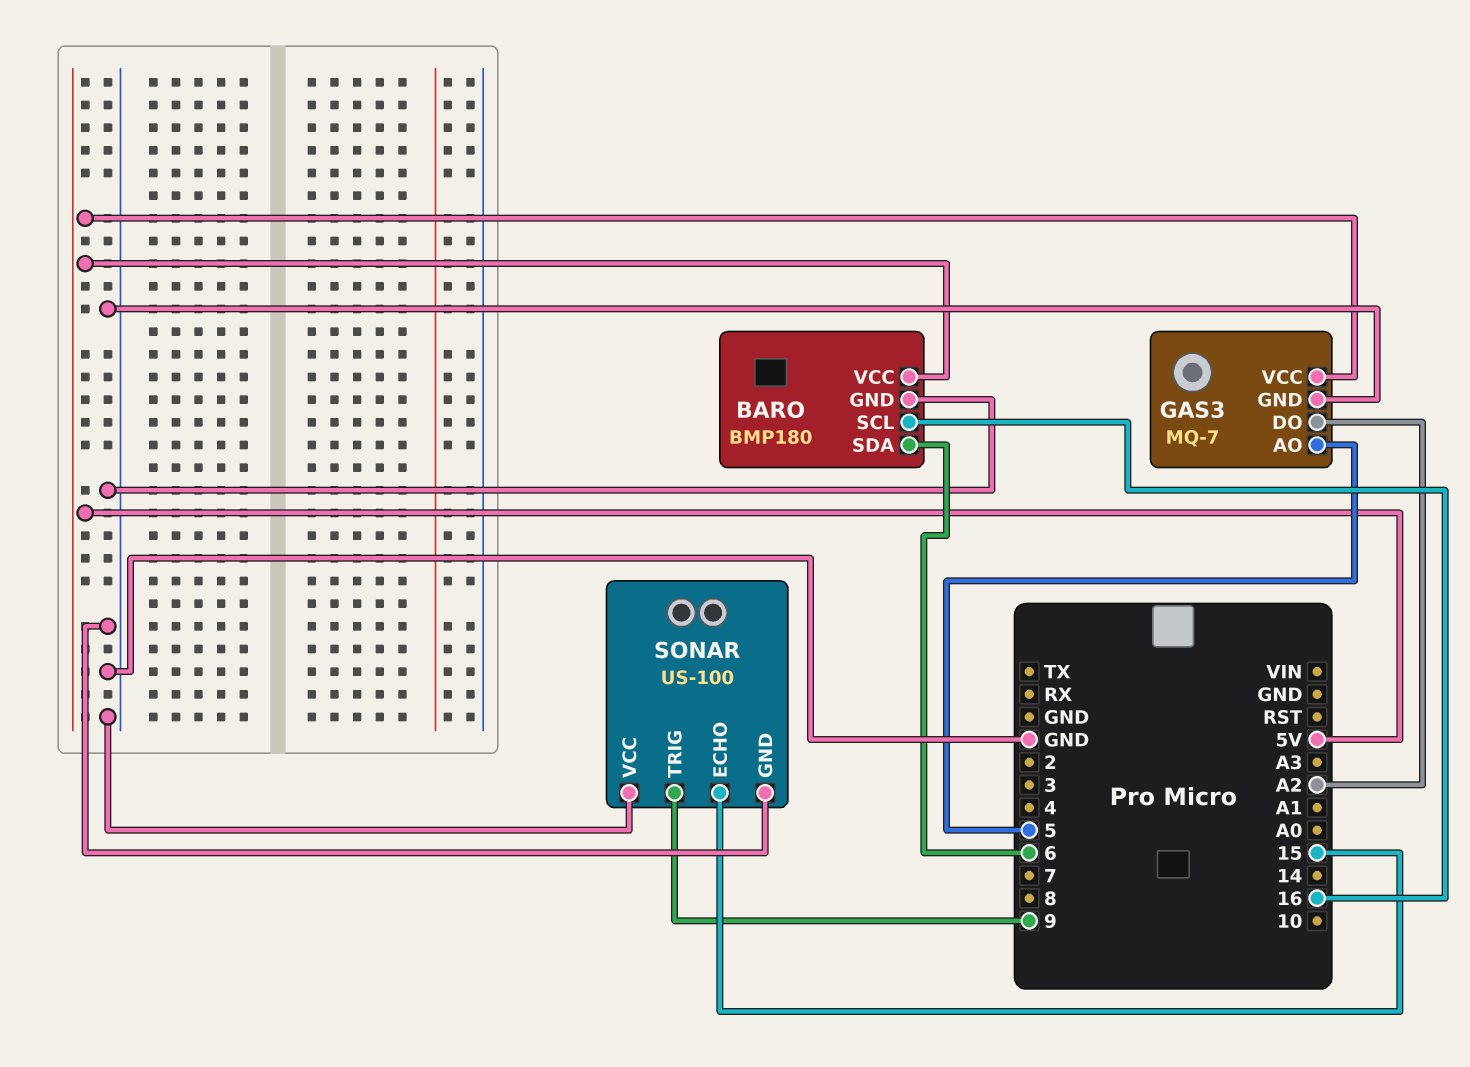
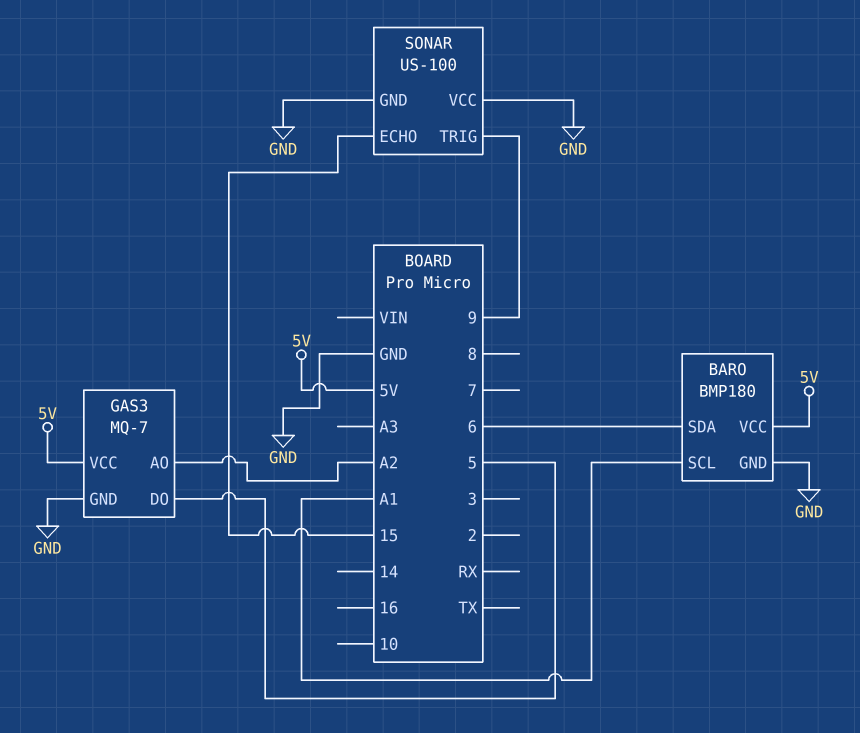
BARO pin SCL: 16 -> A1
GAS3 pin AO: 5 -> A2
GAS3 pin DO: A2 -> 5

